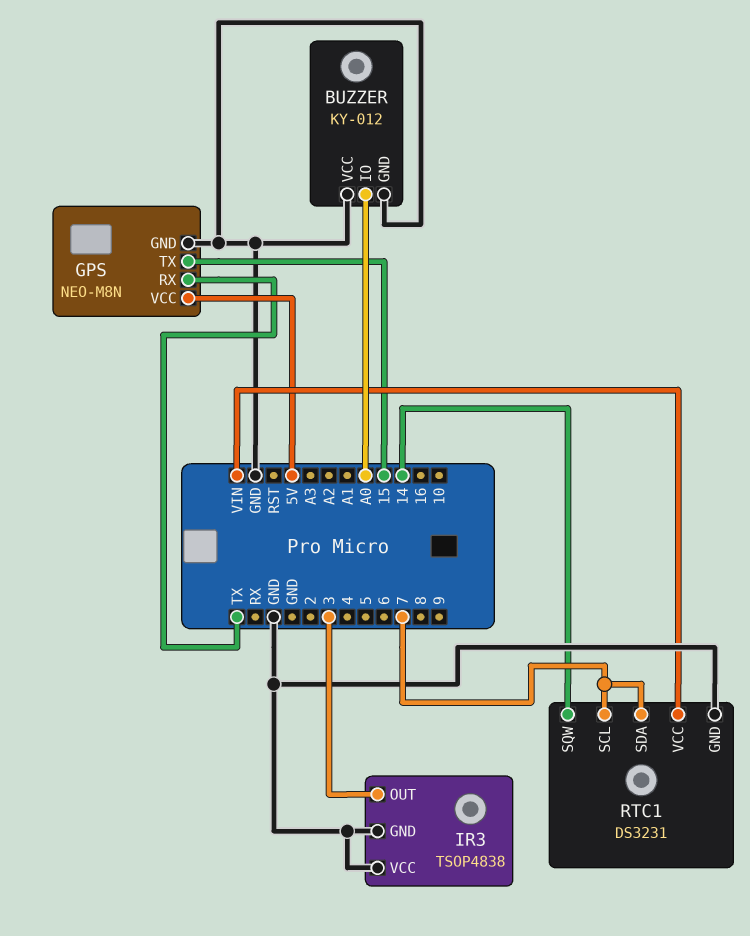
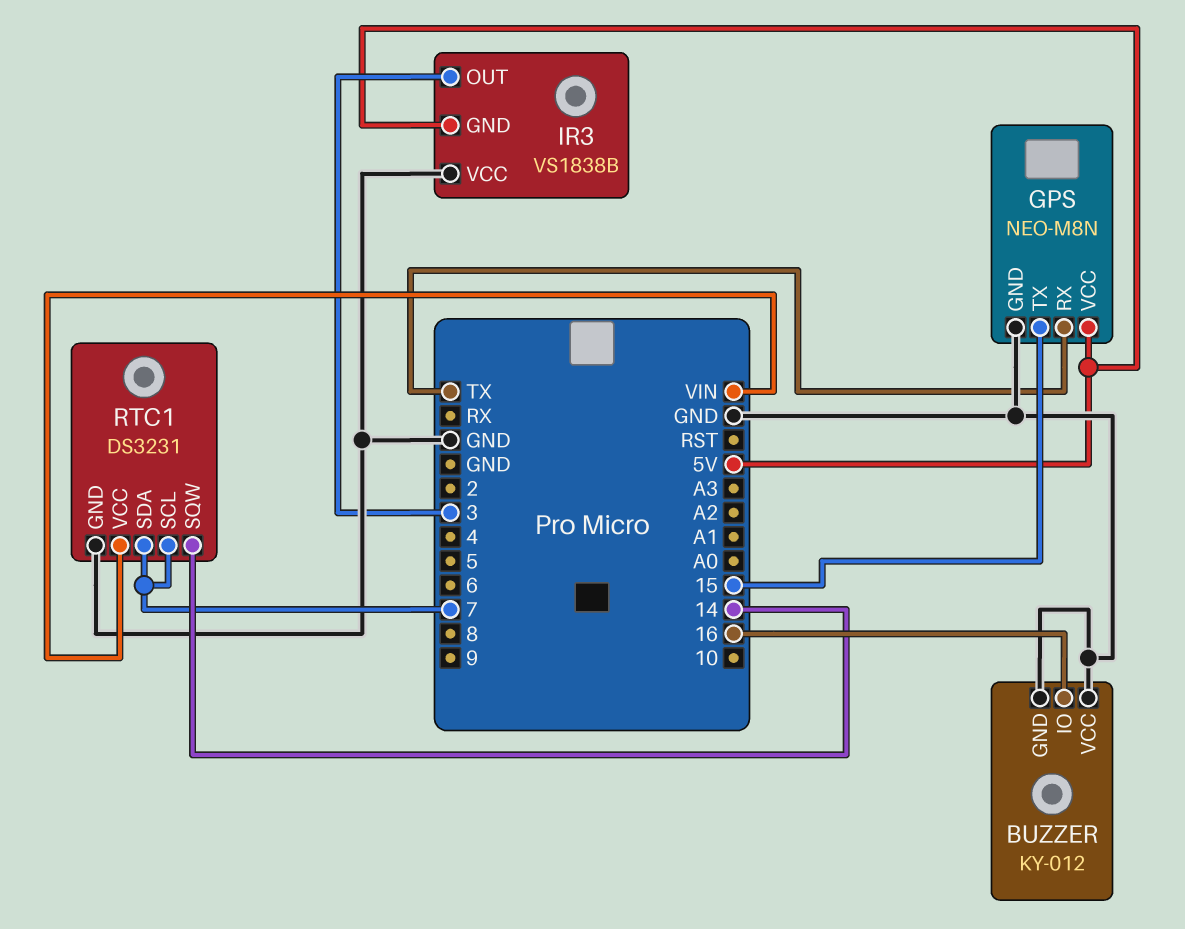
BUZZER pin IO: A0 -> 16
IR3: TSOP4838 -> VS1838B
IR3 pin GND: GND -> 5V

